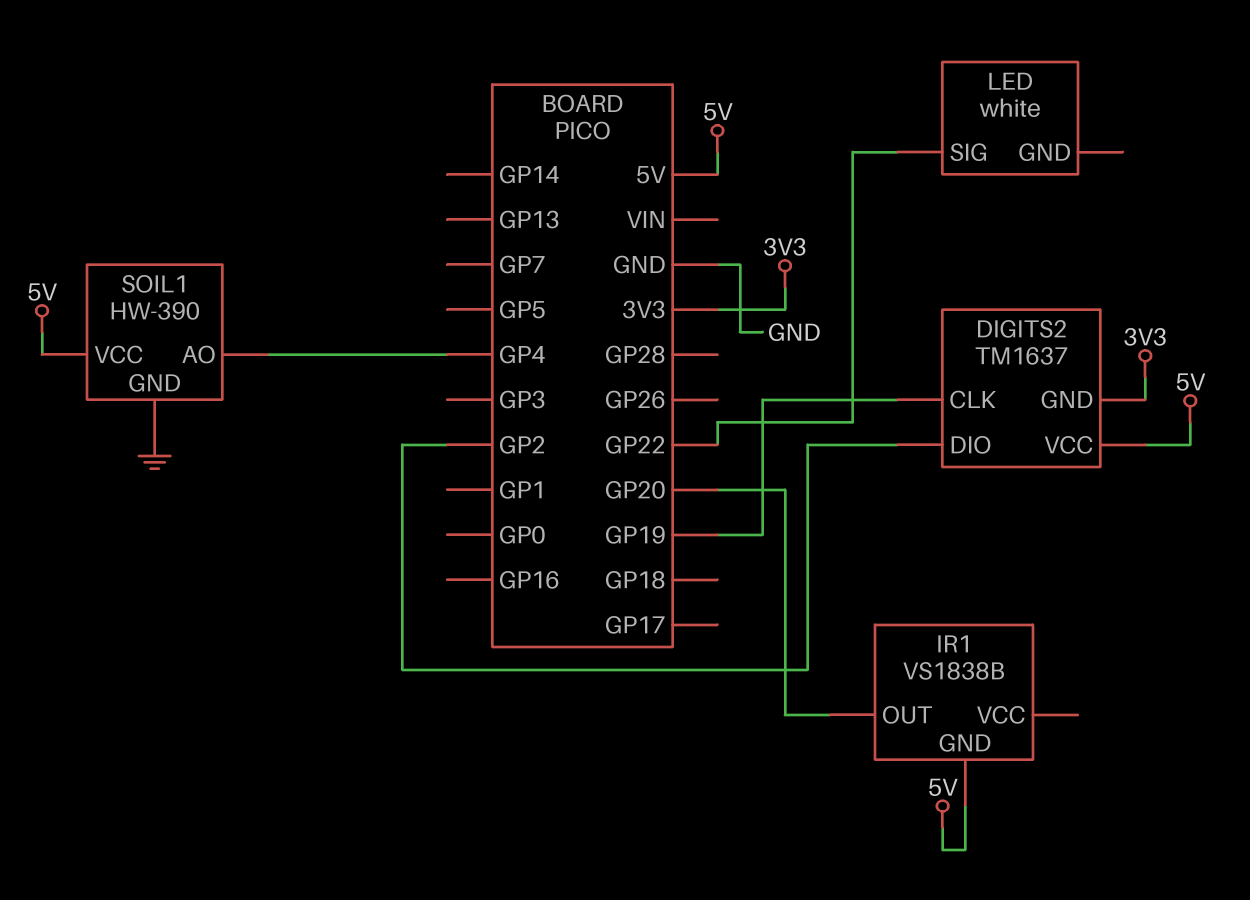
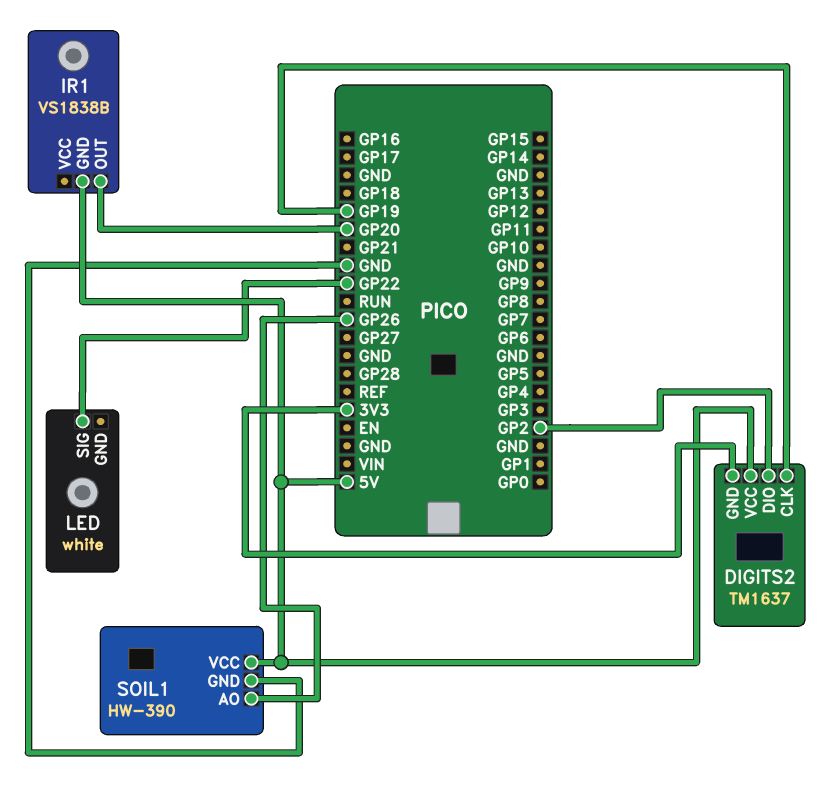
SOIL1 pin AO: GP4 -> GP26

